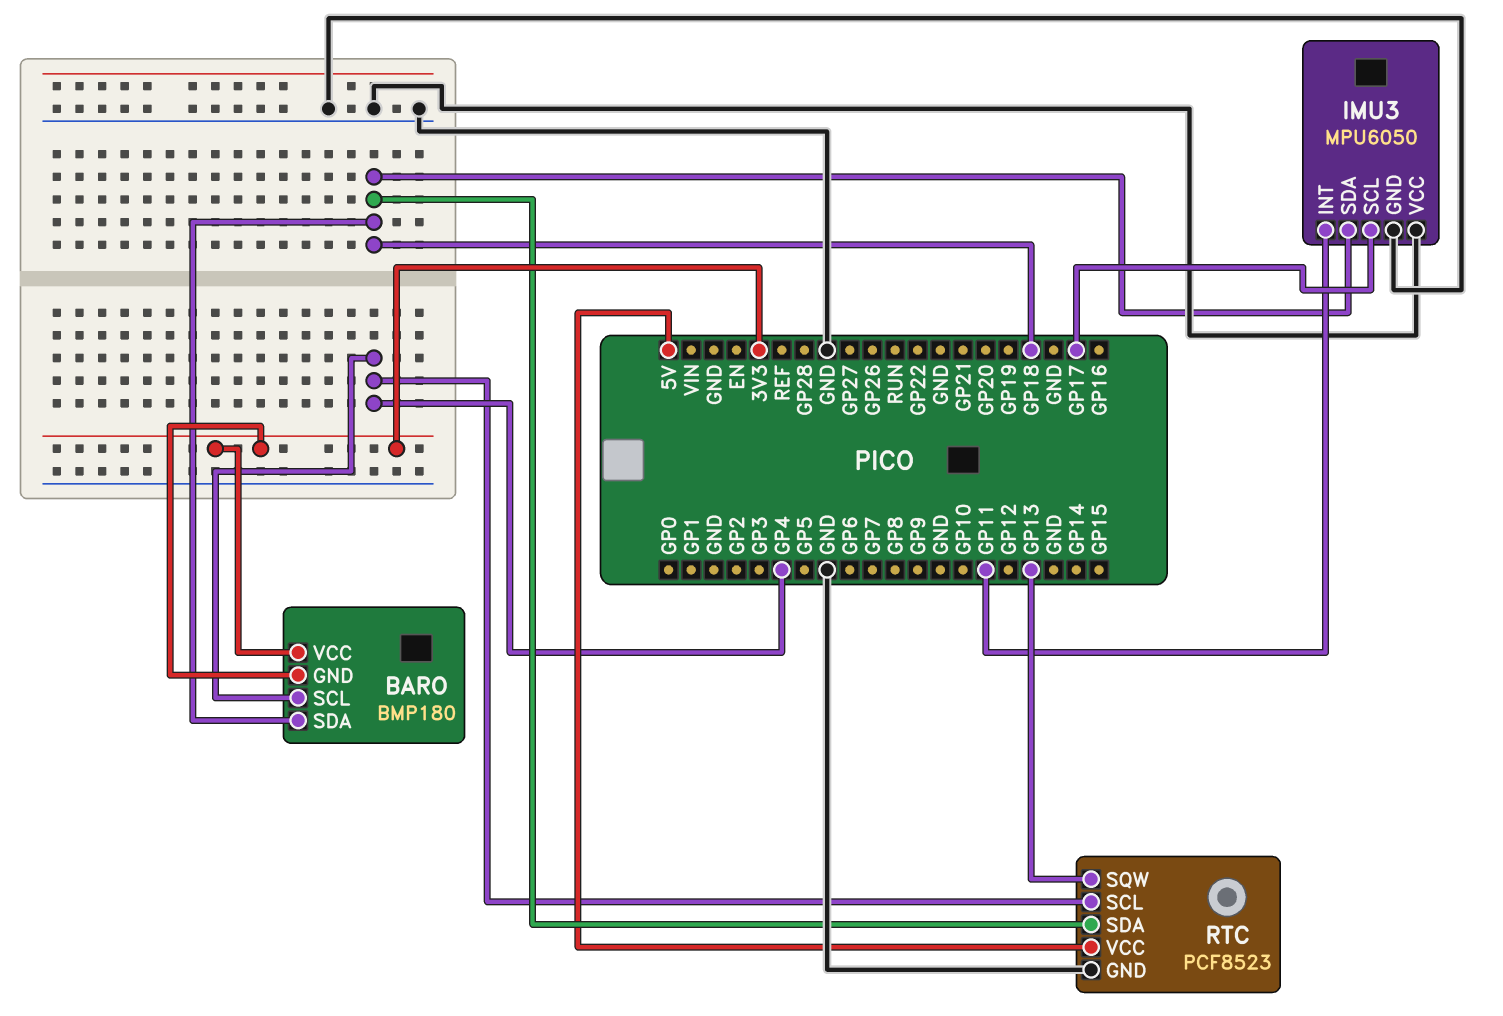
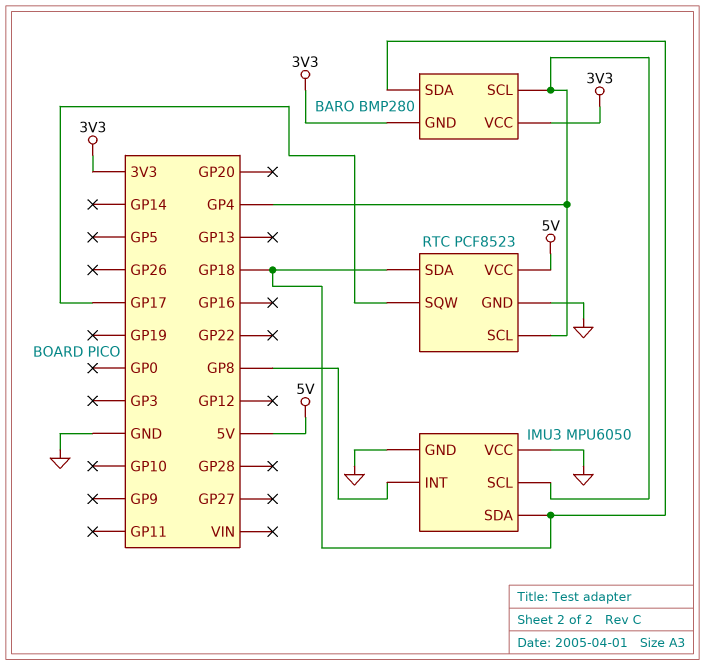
BARO: BMP180 -> BMP280
IMU3 pin INT: GP11 -> GP8
IMU3 pin SCL: GP17 -> GP4
RTC pin SQW: GP13 -> GP17

